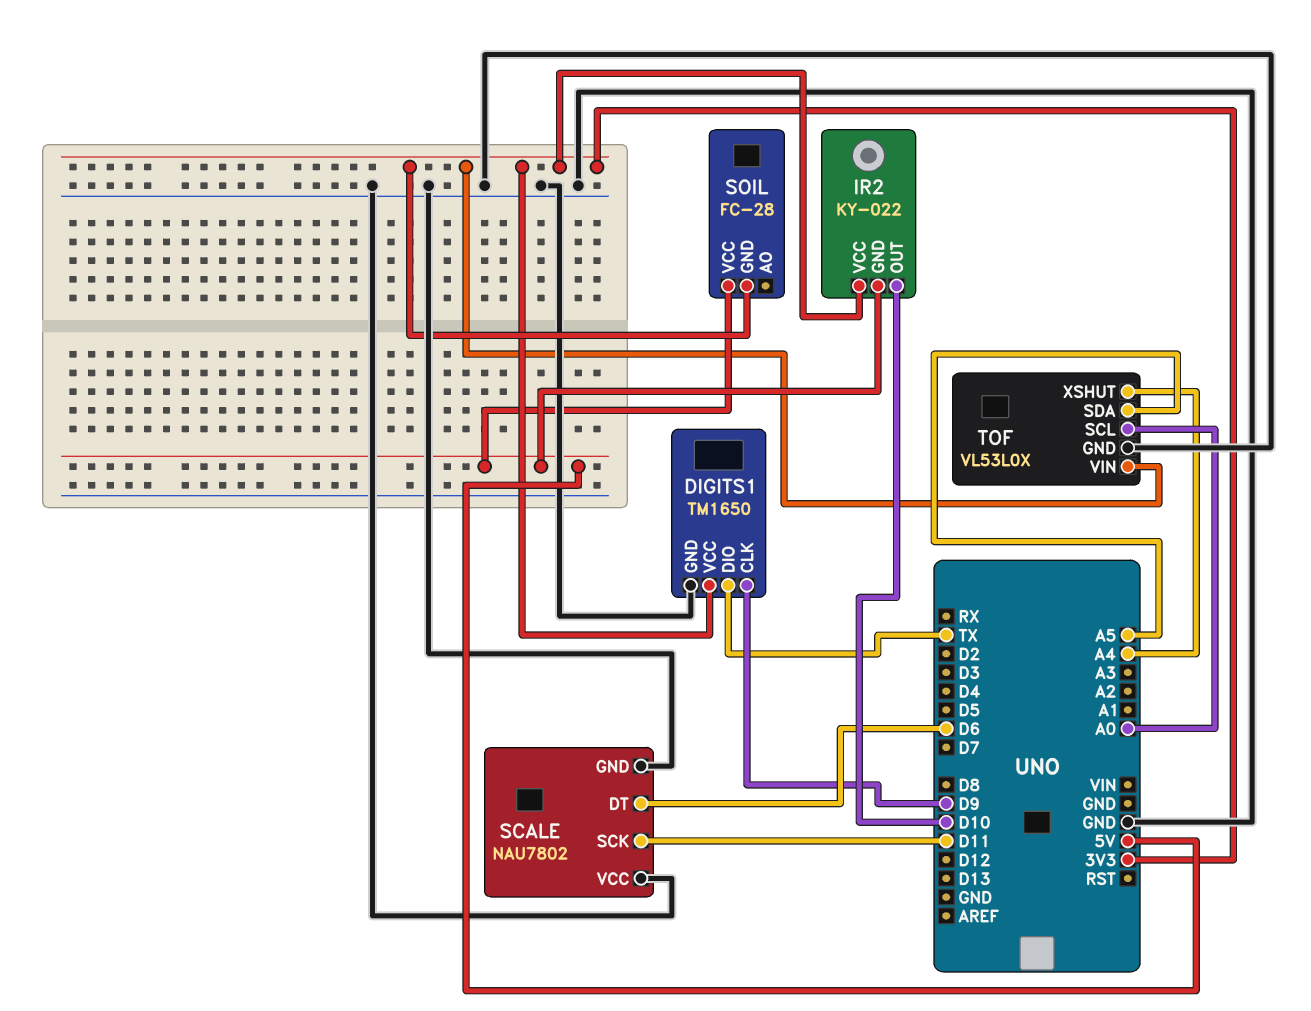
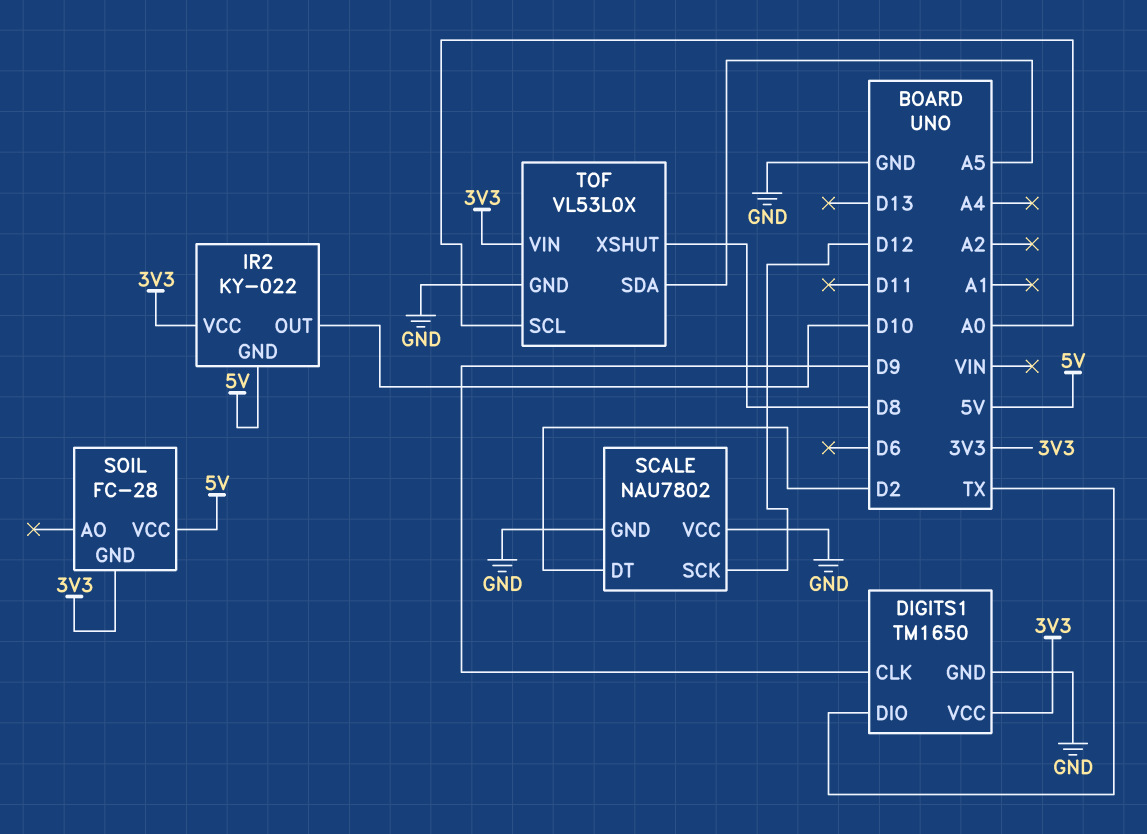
SCALE pin DT: D6 -> D2
SCALE pin SCK: D11 -> D12
TOF pin XSHUT: A4 -> D8

